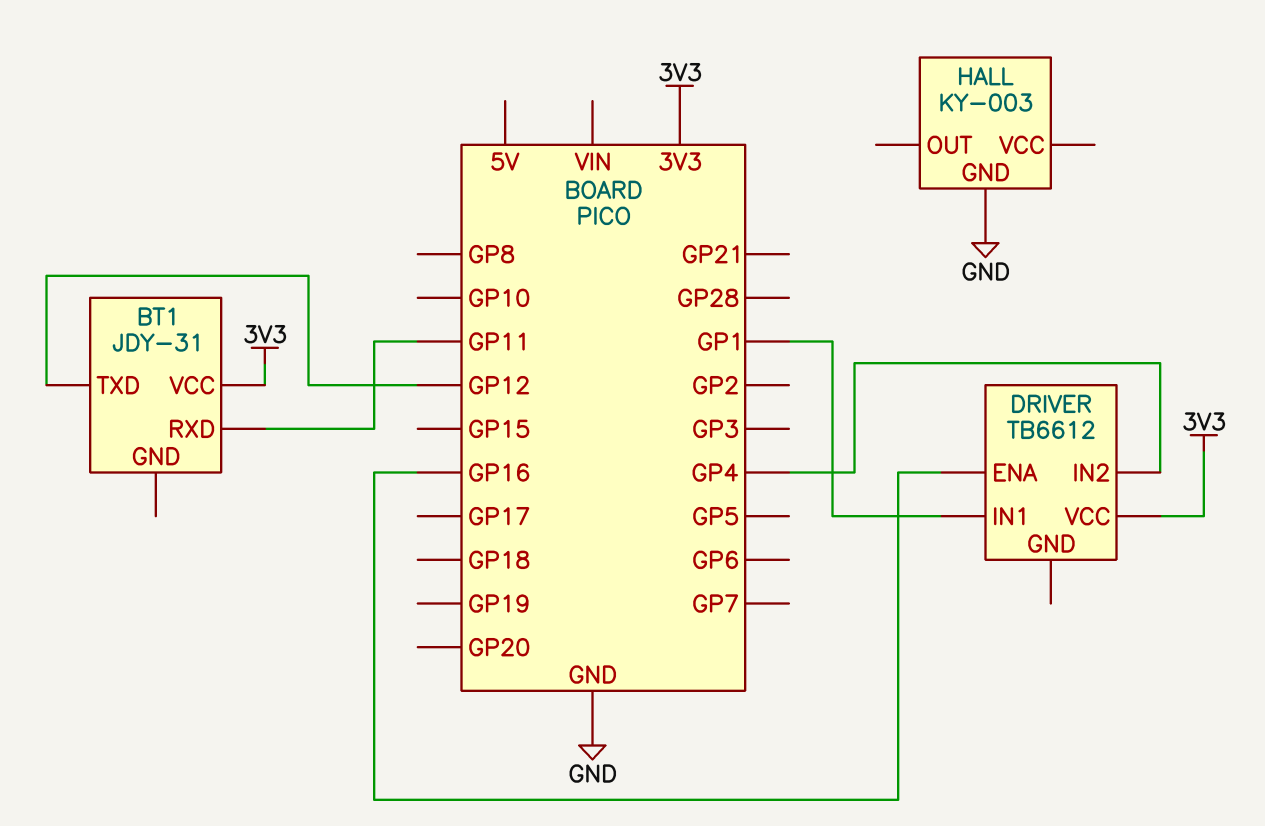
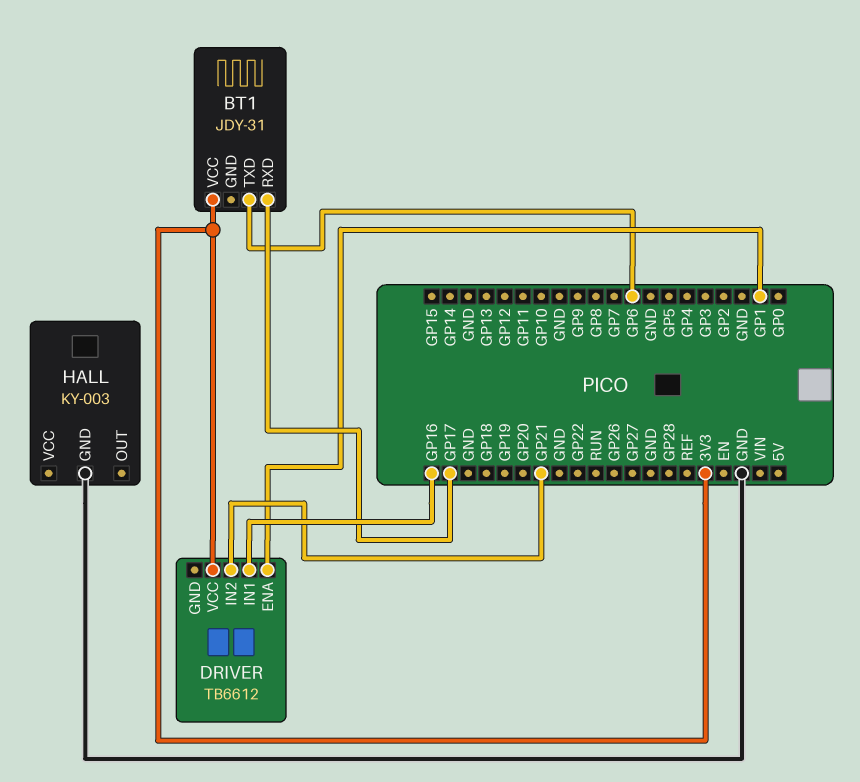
BT1 pin RXD: GP11 -> GP17
BT1 pin TXD: GP12 -> GP6
DRIVER pin ENA: GP16 -> GP1
DRIVER pin IN1: GP1 -> GP16
DRIVER pin IN2: GP4 -> GP21

